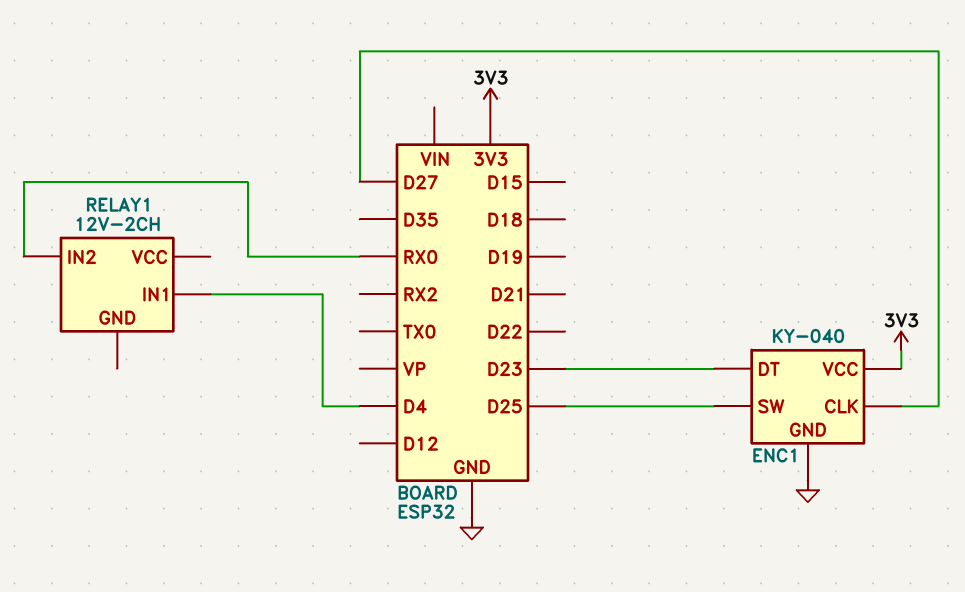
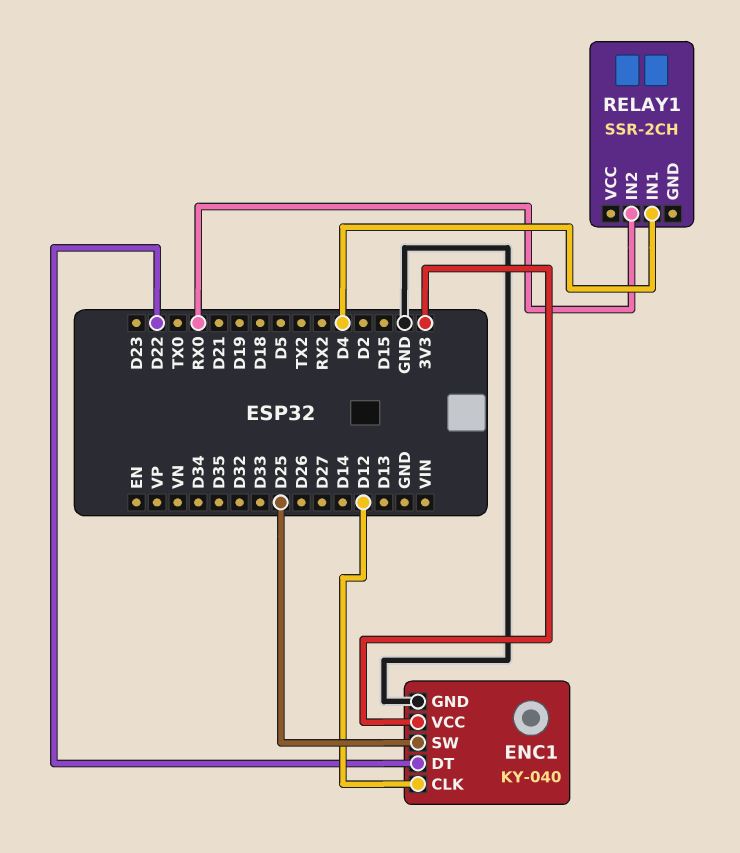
ENC1 pin CLK: D27 -> D12
ENC1 pin DT: D23 -> D22
RELAY1: 12V-2CH -> SSR-2CH

